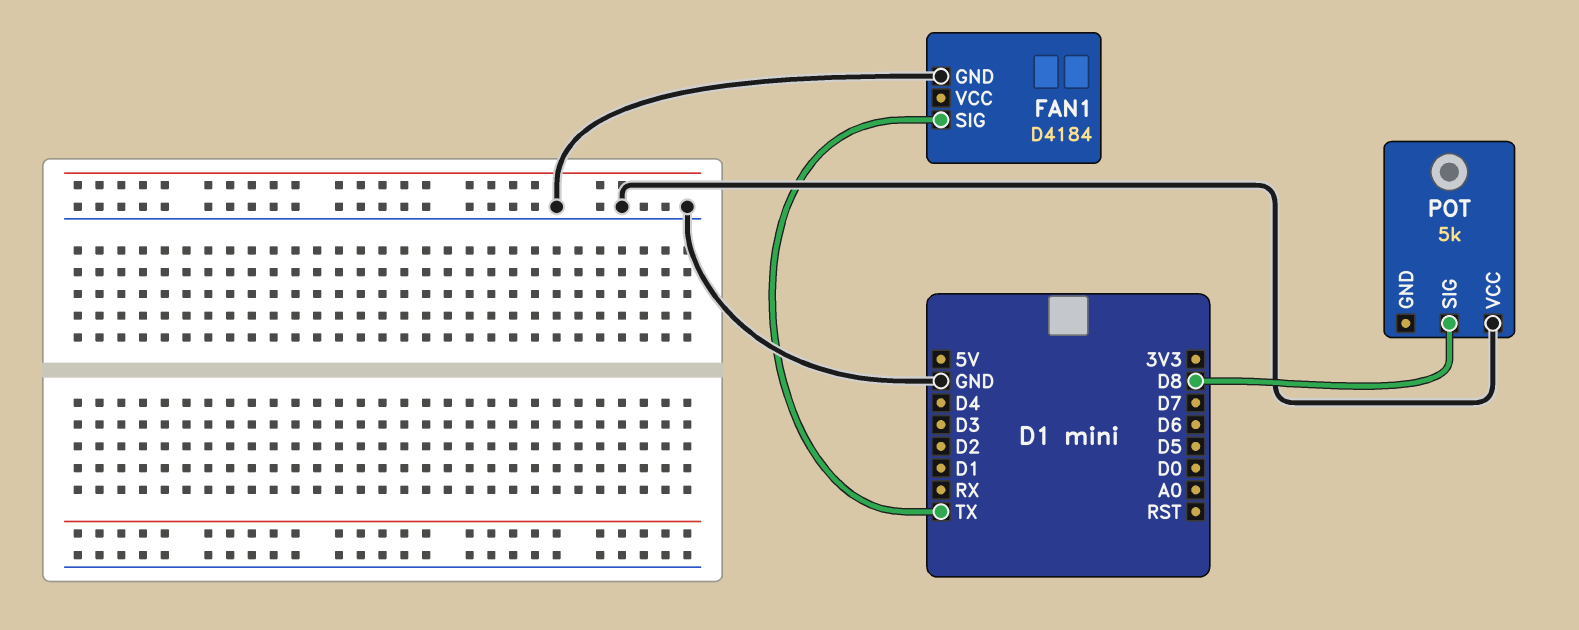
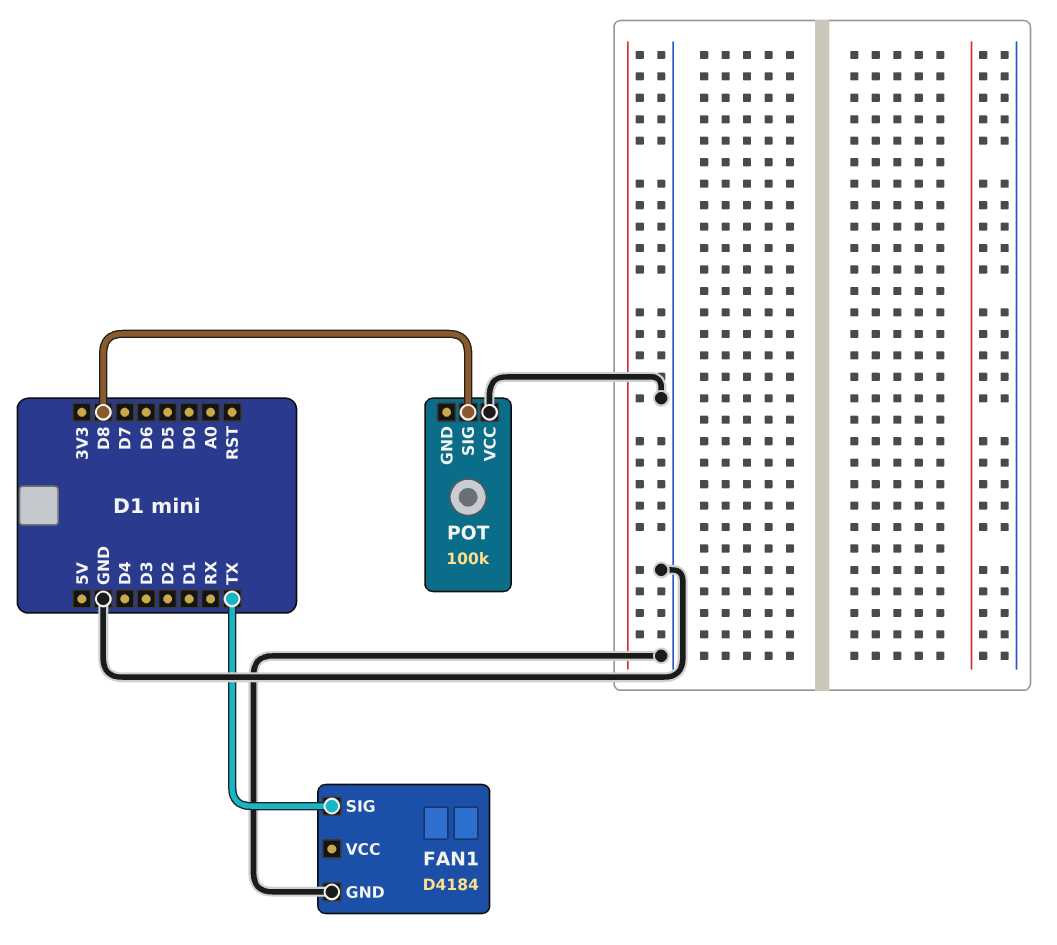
POT: 5k -> 100k

